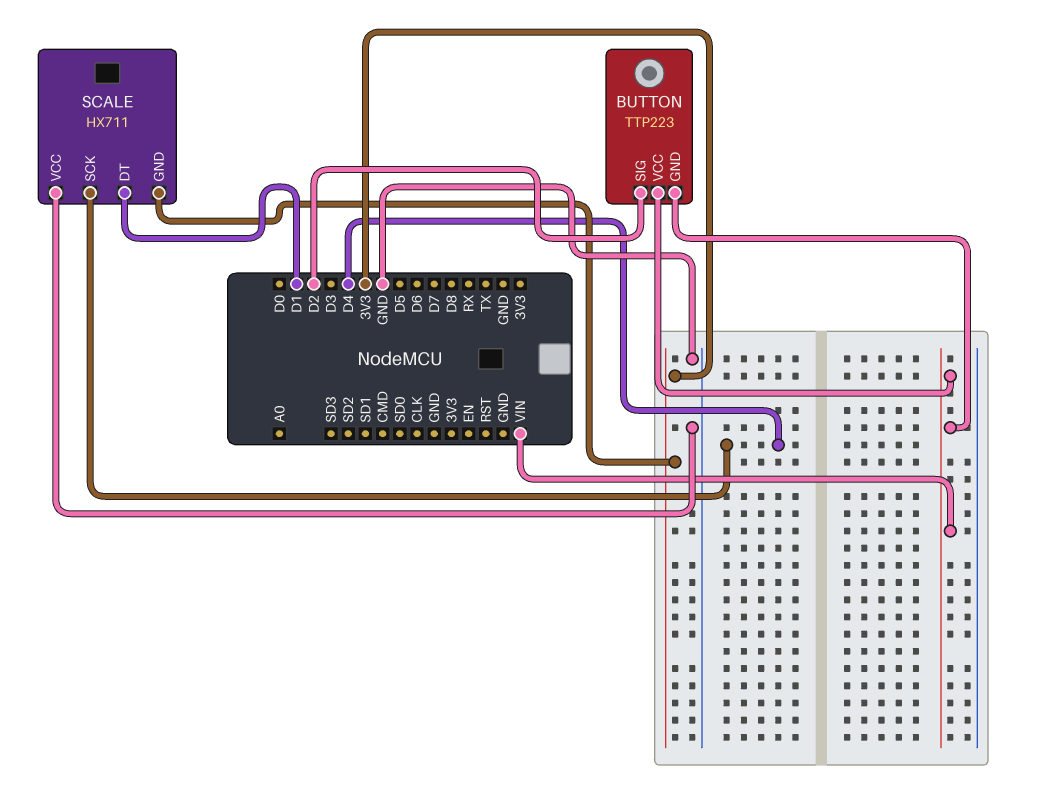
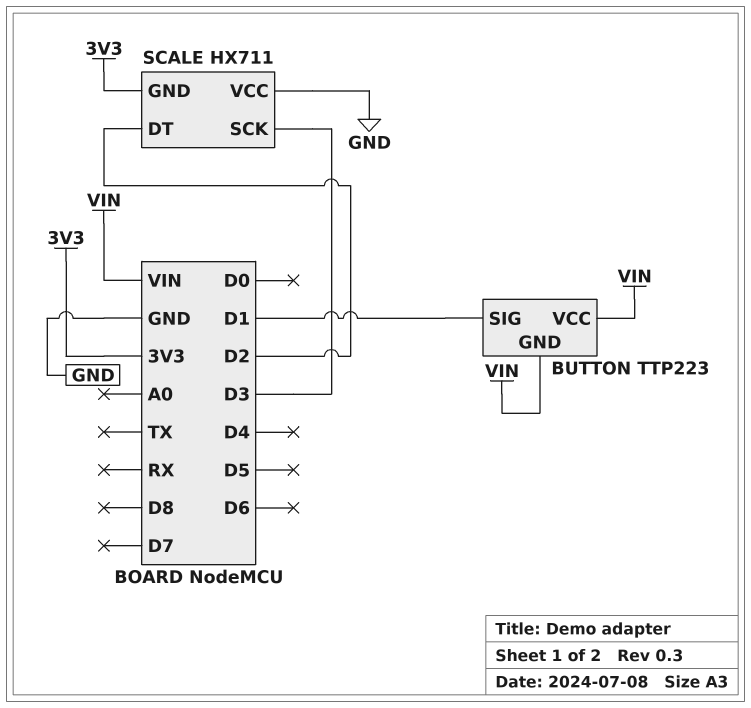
BUTTON pin SIG: D2 -> D1
SCALE pin DT: D1 -> D2
SCALE pin SCK: D4 -> D3

